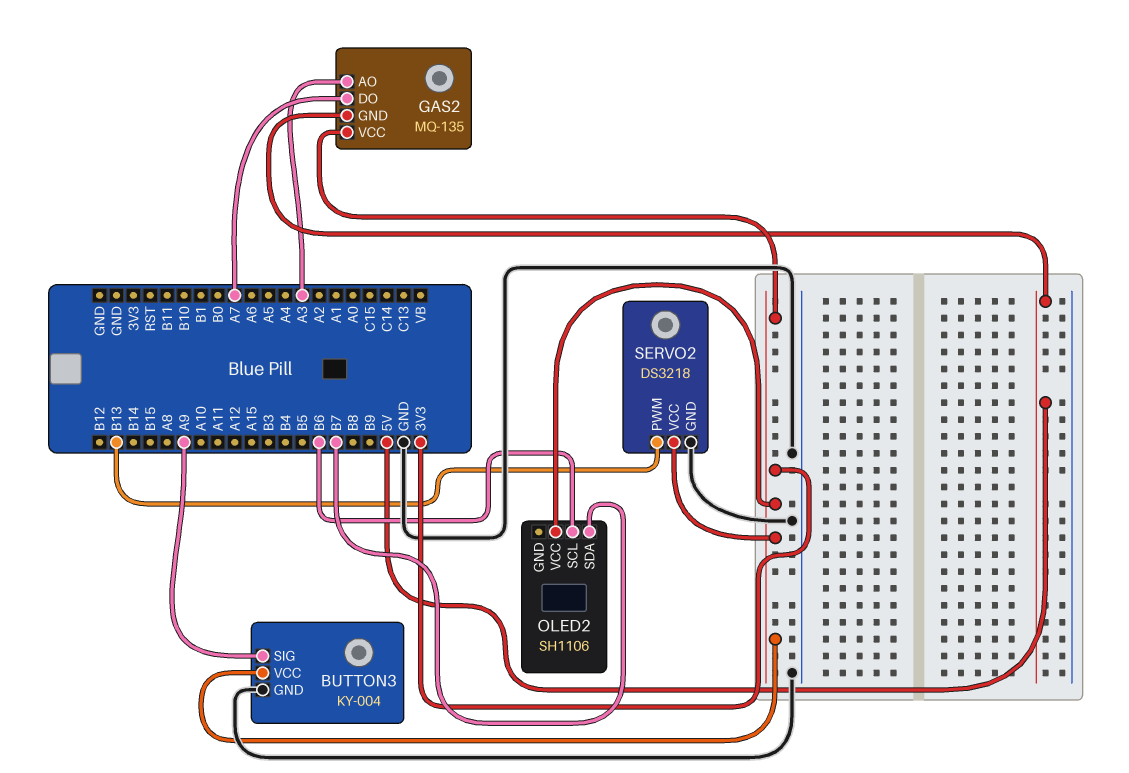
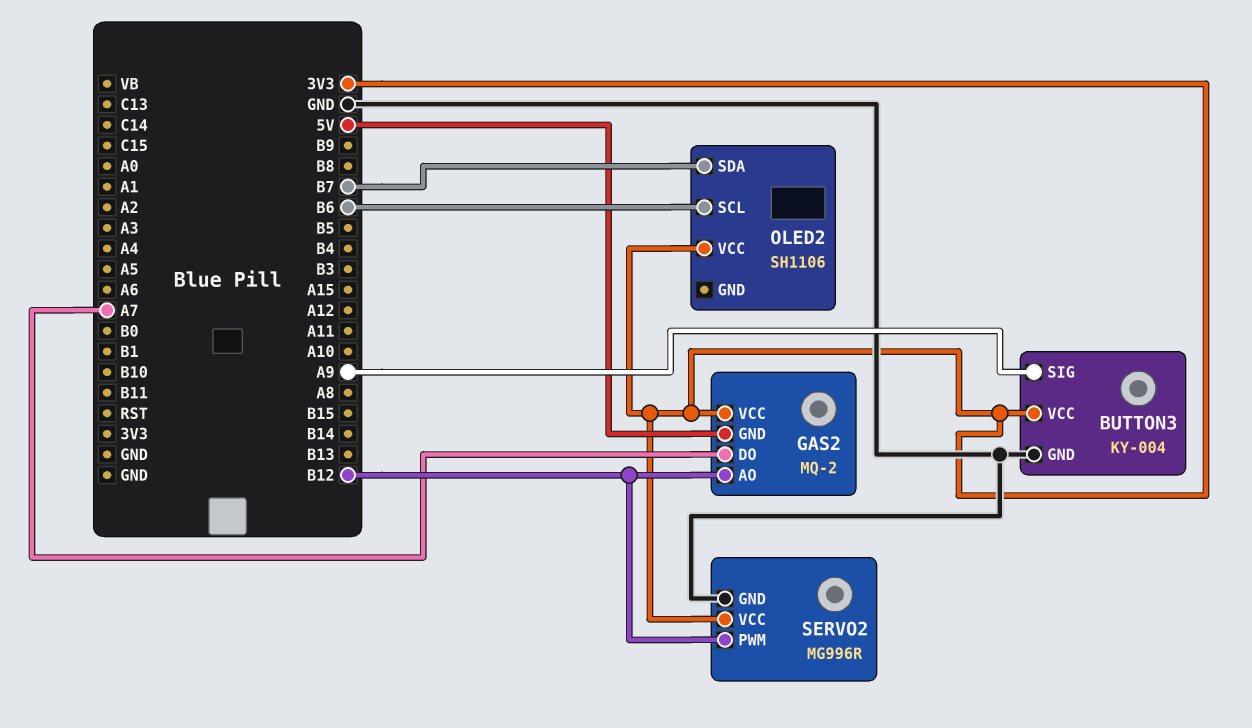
GAS2: MQ-135 -> MQ-2
GAS2 pin AO: A3 -> B12
SERVO2: DS3218 -> MG996R
SERVO2 pin PWM: B13 -> B12

